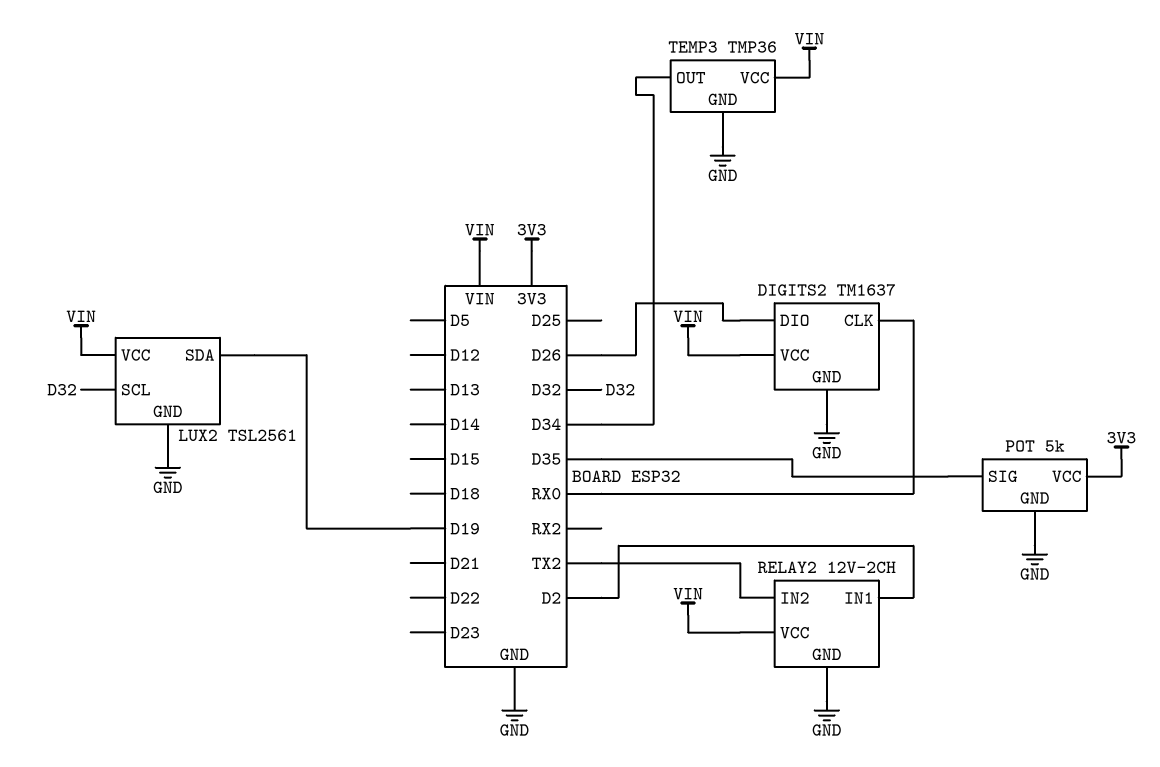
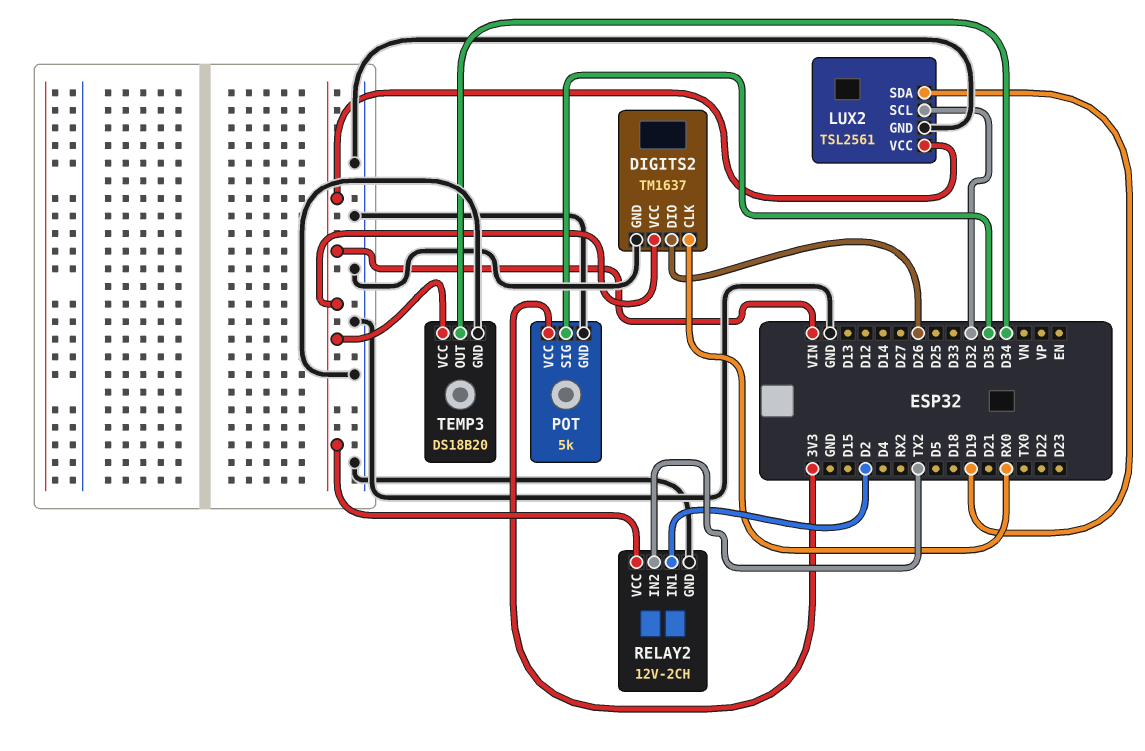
TEMP3: TMP36 -> DS18B20

